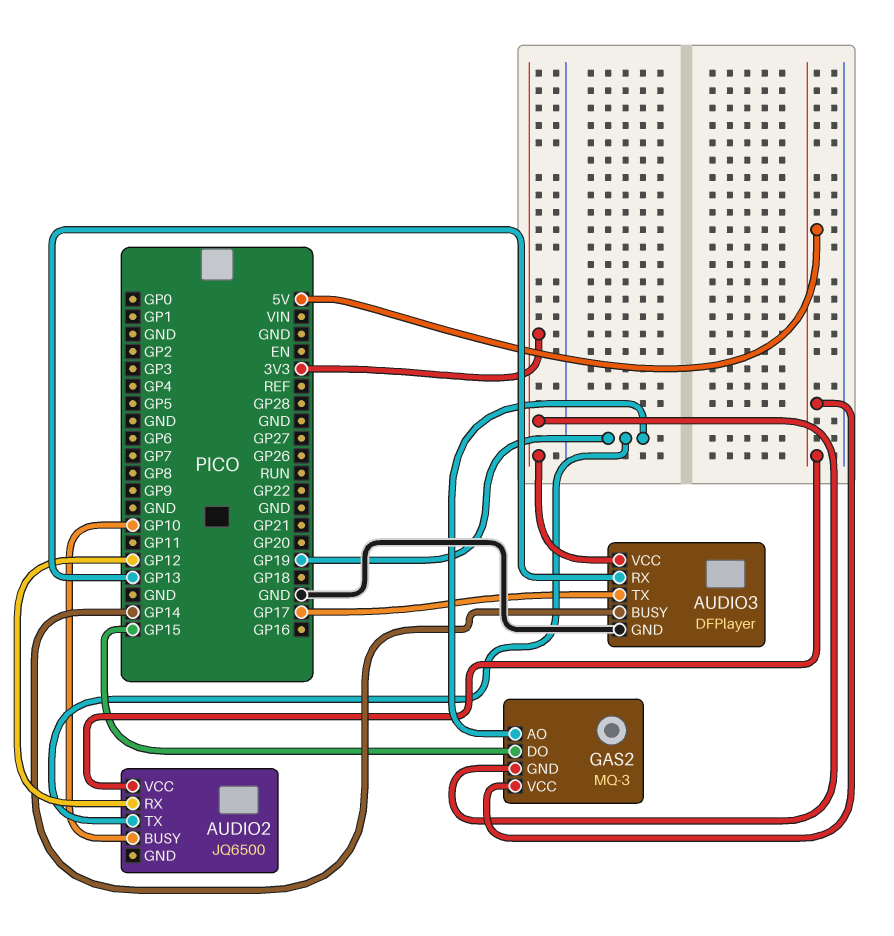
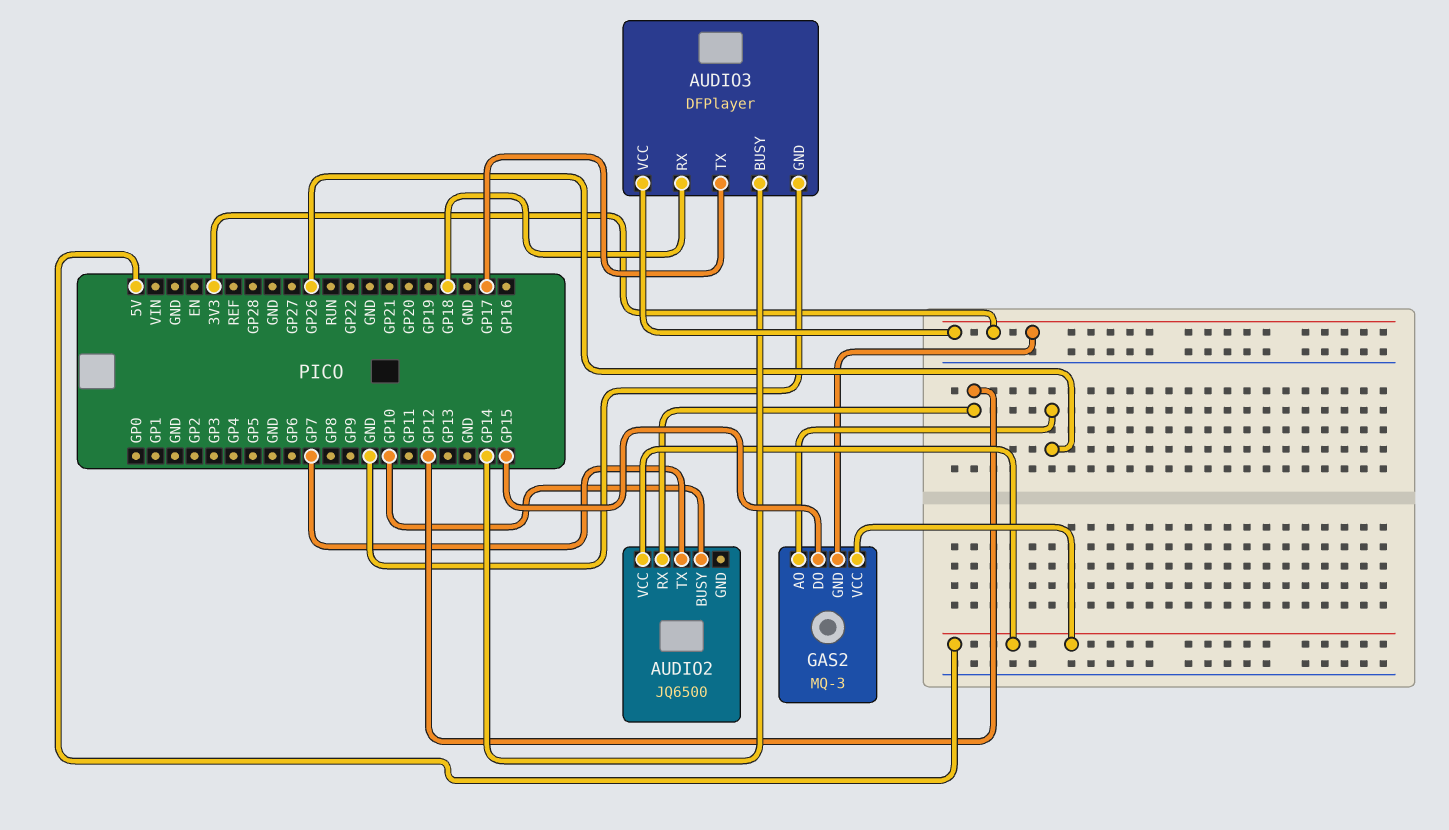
AUDIO2 pin TX: GP19 -> GP7
AUDIO3 pin RX: GP13 -> GP18
GAS2 pin AO: GP19 -> GP26

